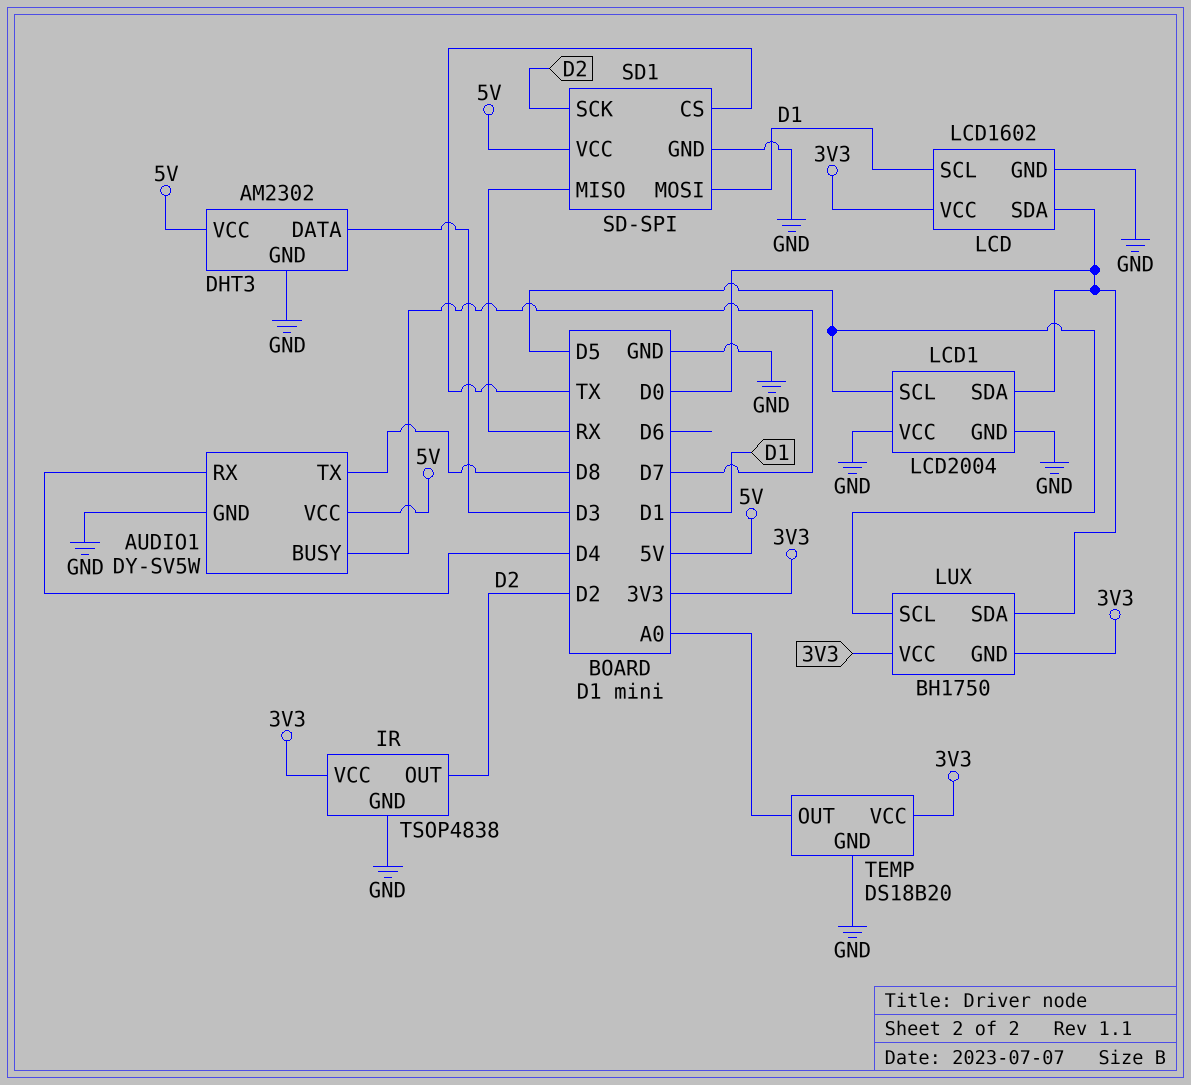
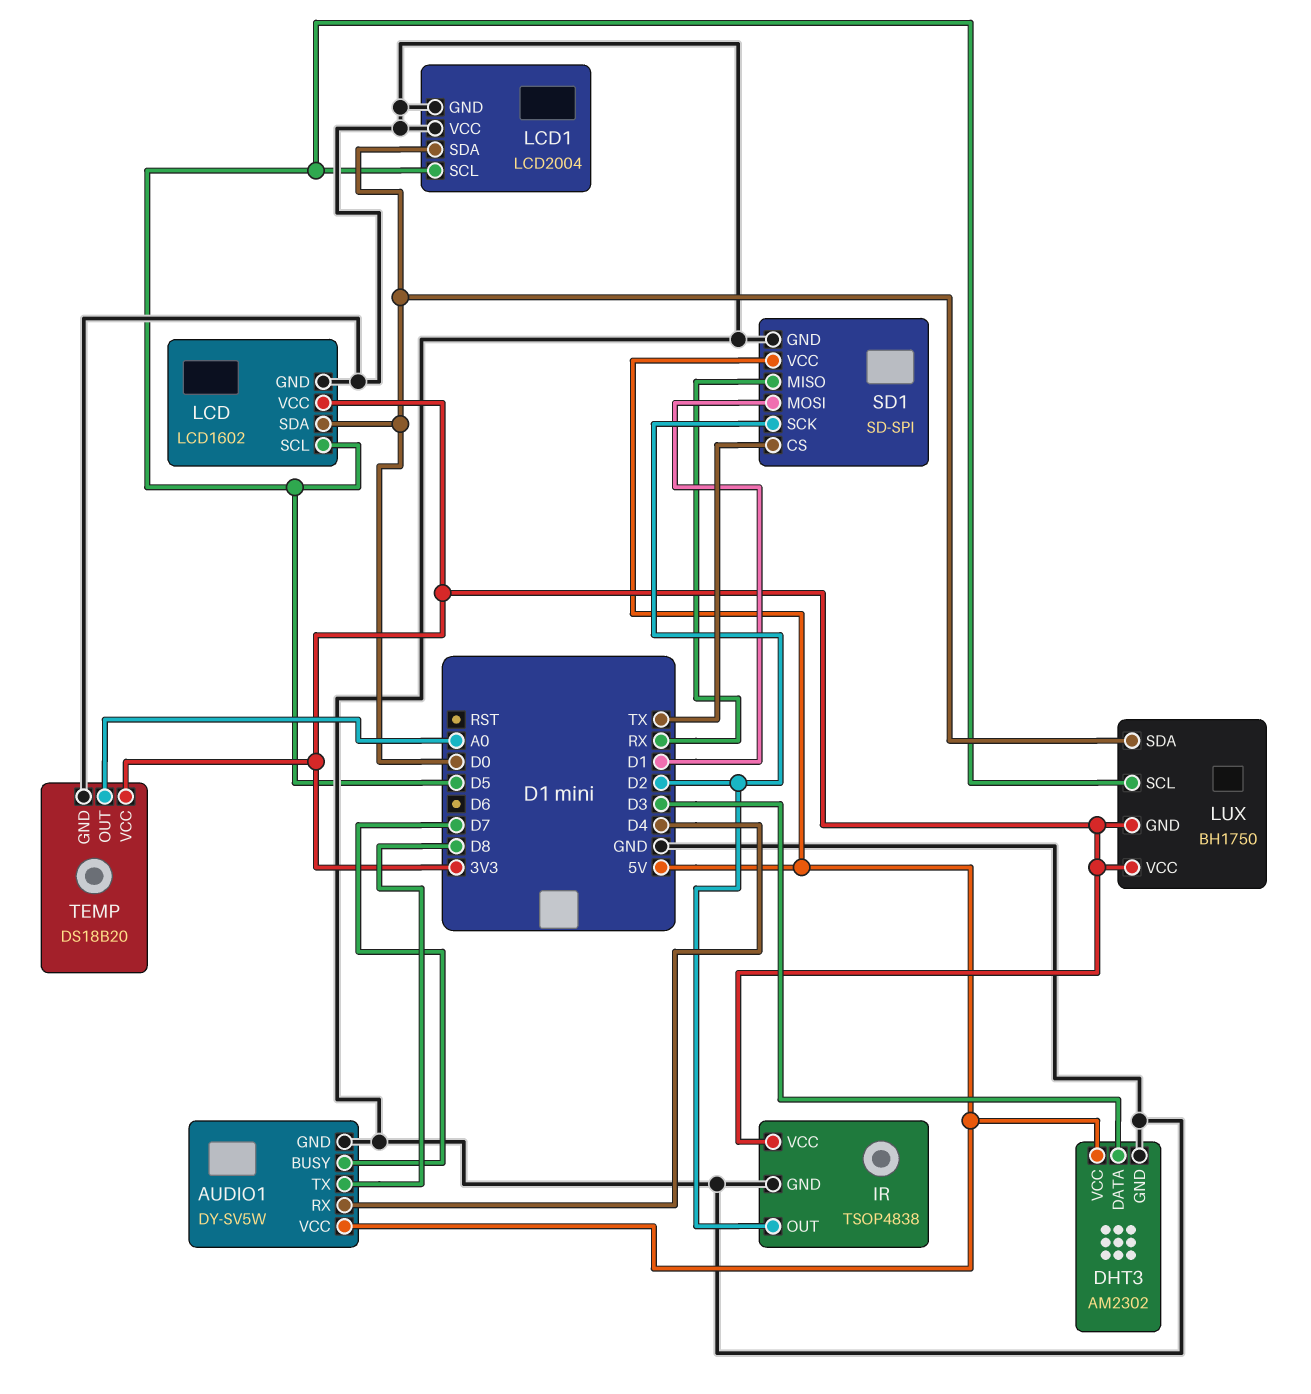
LCD pin SCL: D1 -> D5

